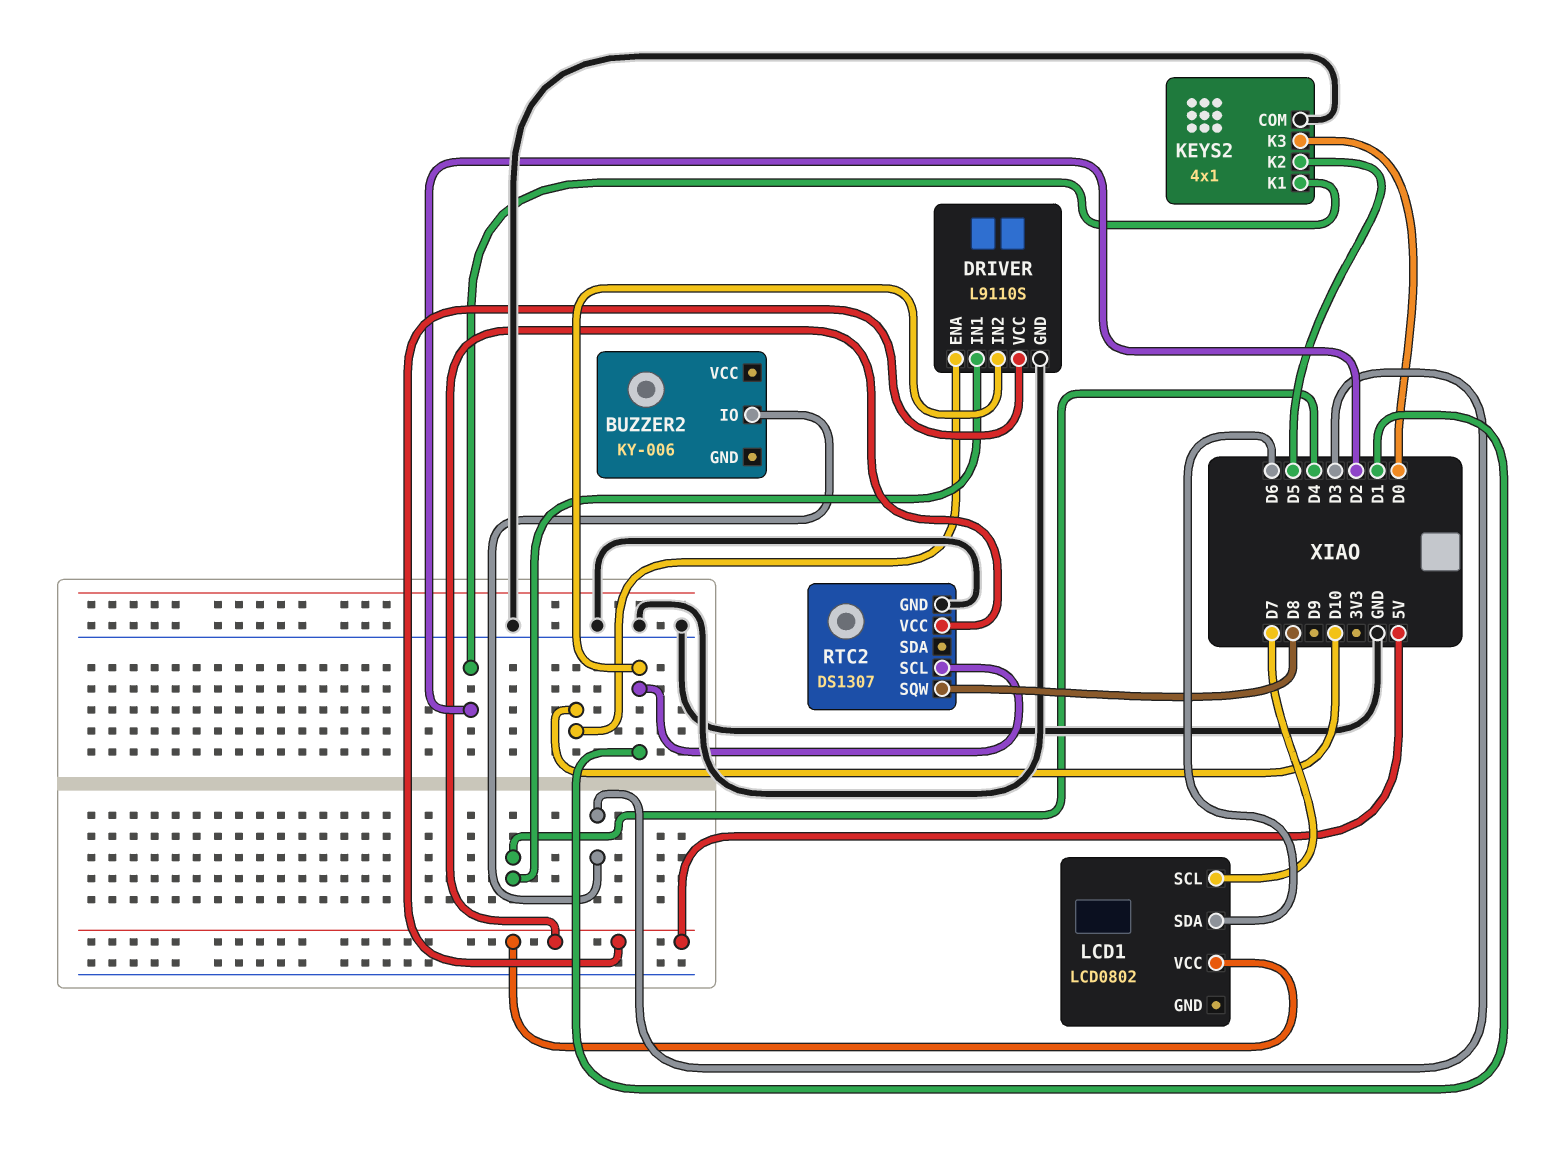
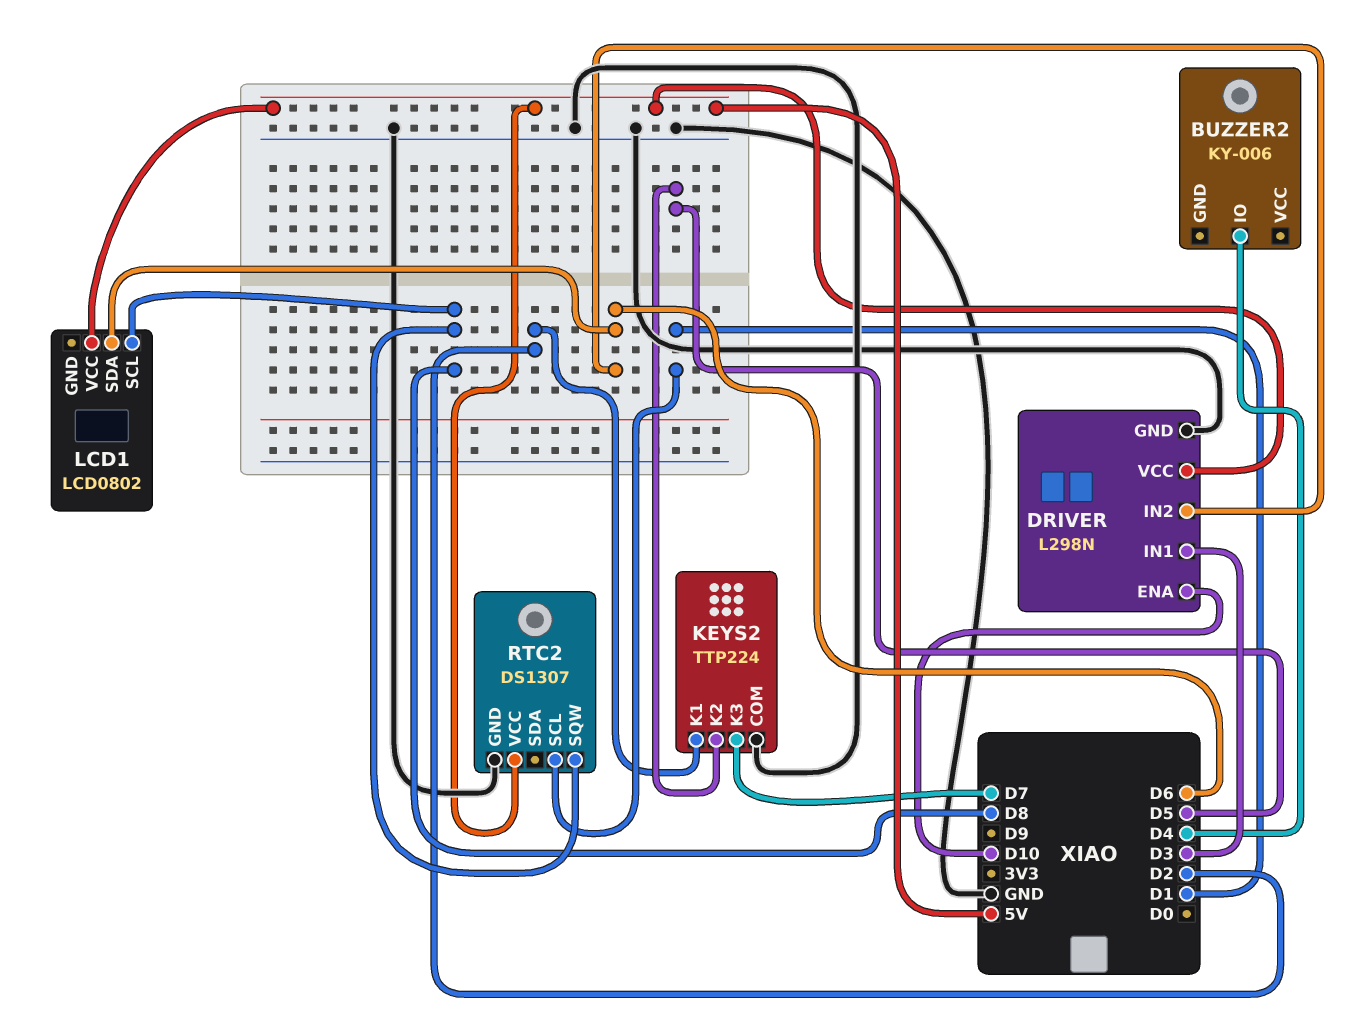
BUZZER2 pin IO: D3 -> D4
DRIVER: L9110S -> L298N
DRIVER pin IN1: D4 -> D3
DRIVER pin IN2: D1 -> D6
KEYS2: 4x1 -> TTP224
KEYS2 pin K3: D0 -> D7
LCD1 pin SCL: D7 -> D8

